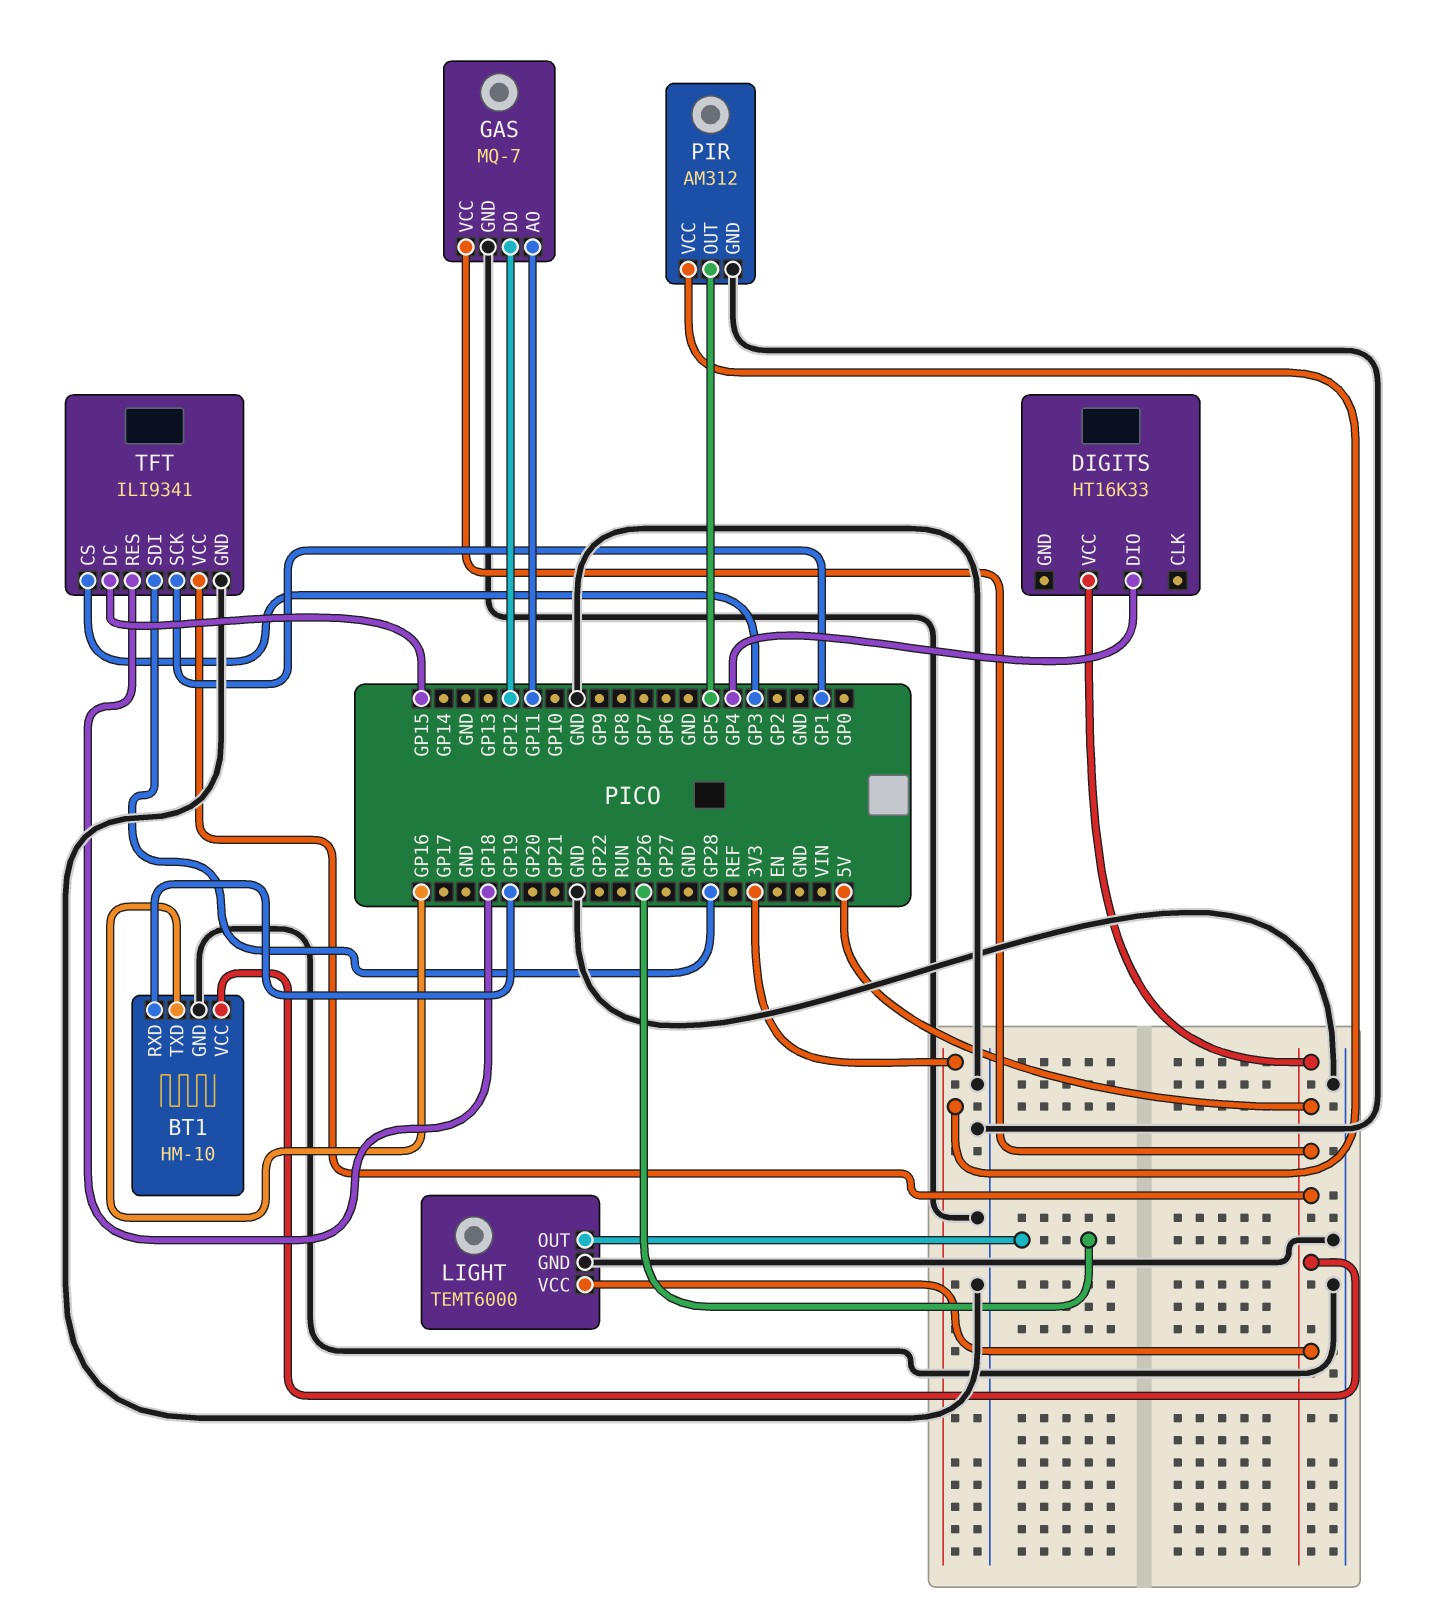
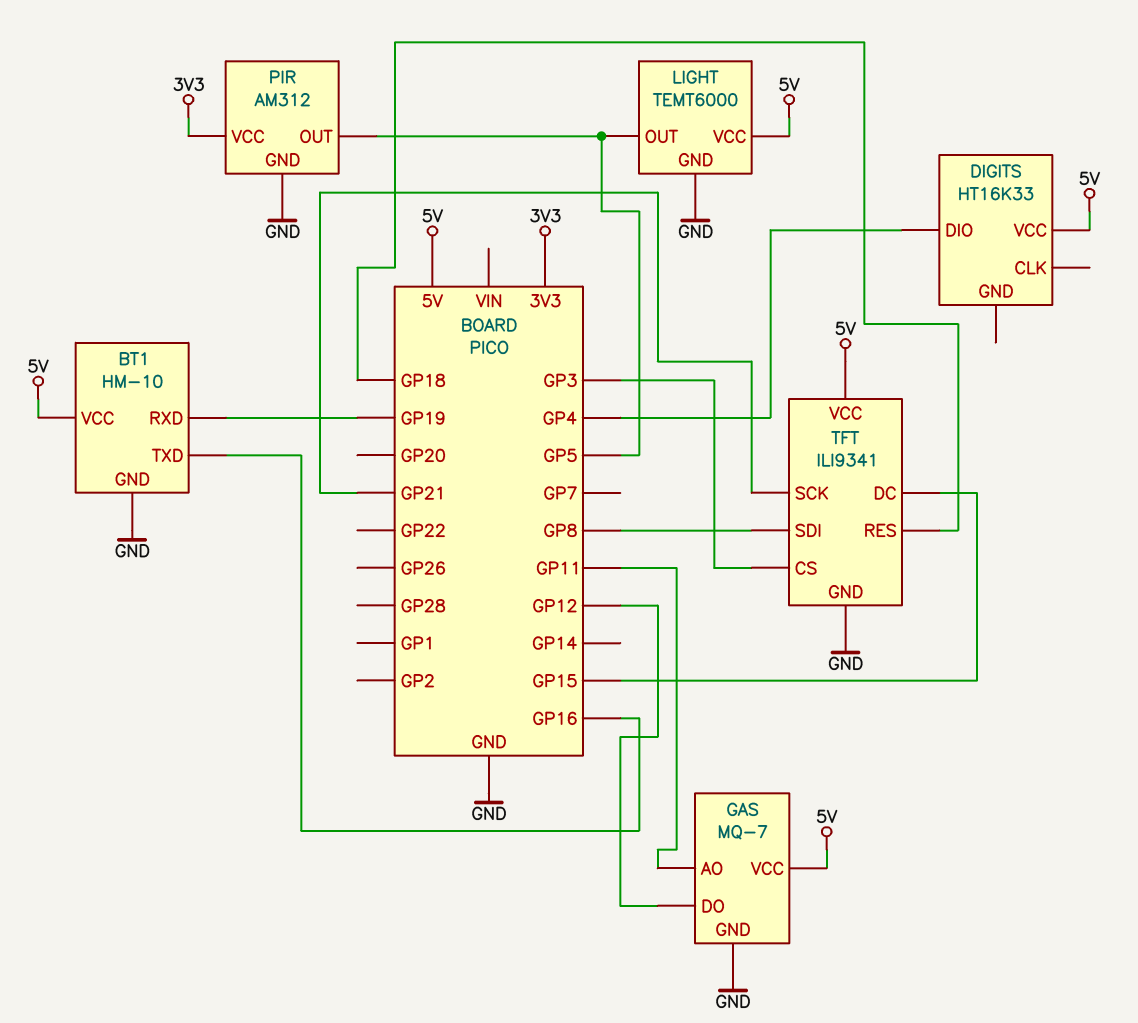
LIGHT pin OUT: GP26 -> GP5
TFT pin SCK: GP1 -> GP21
TFT pin SDI: GP28 -> GP8

